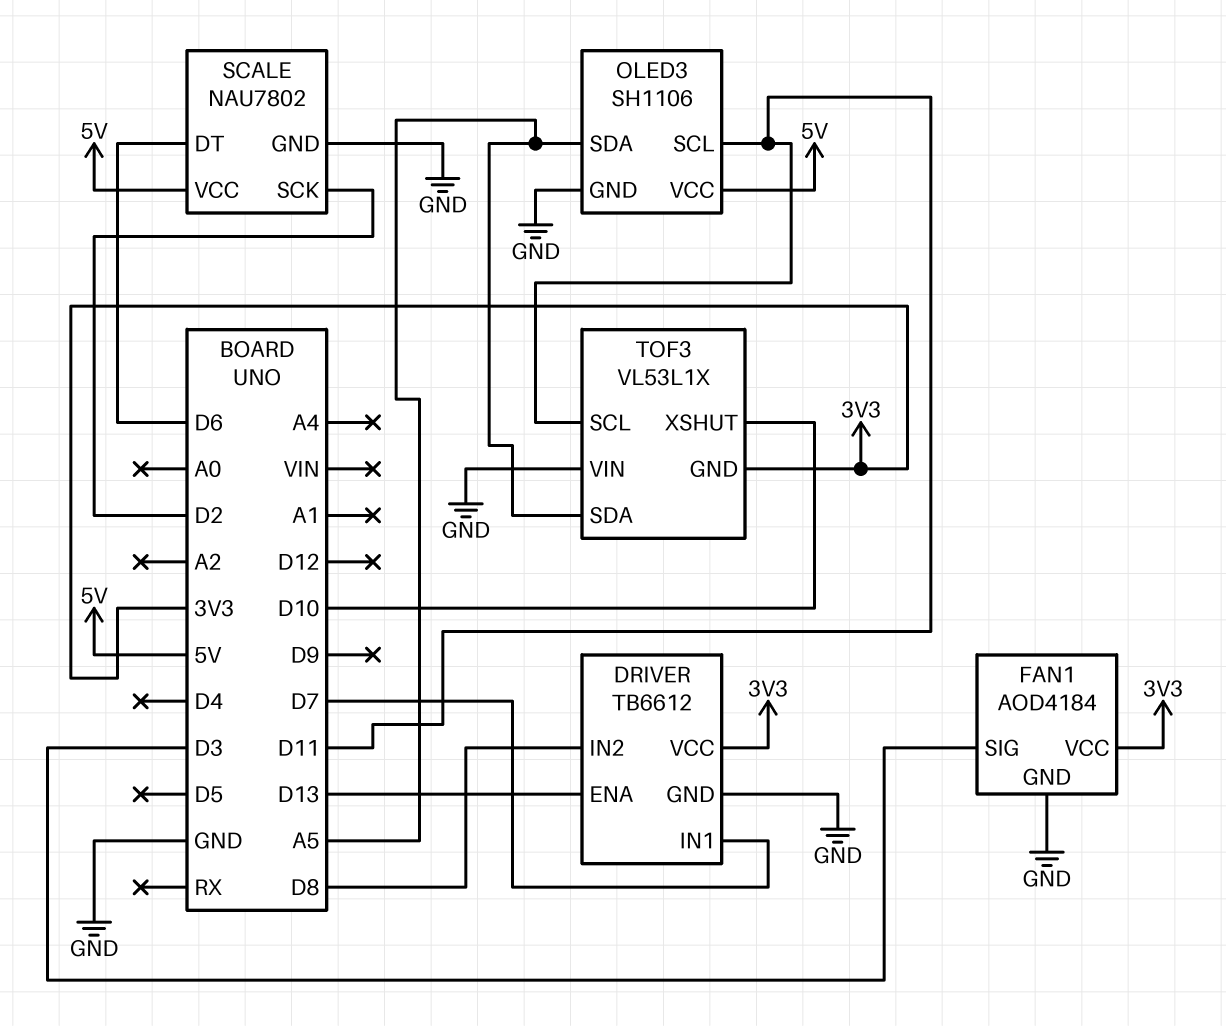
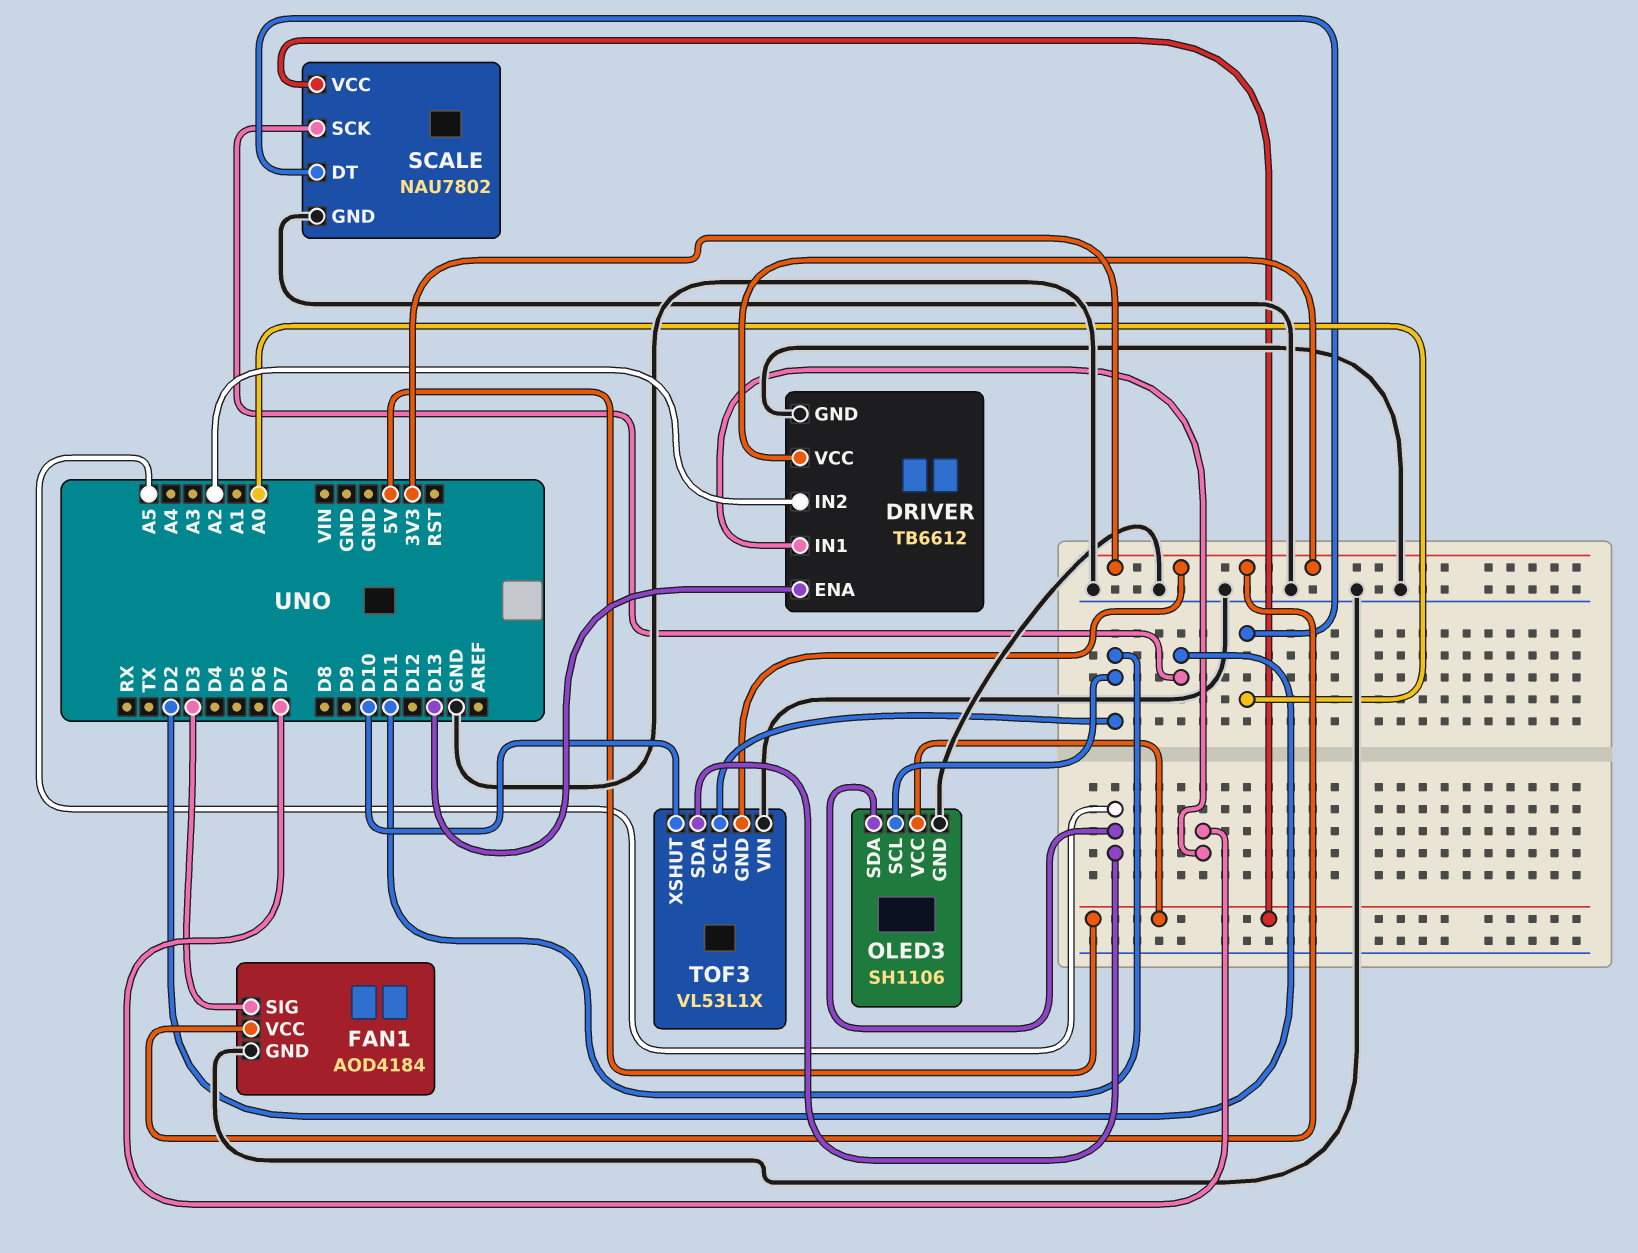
DRIVER pin IN2: D8 -> A2
SCALE pin DT: D6 -> A0

